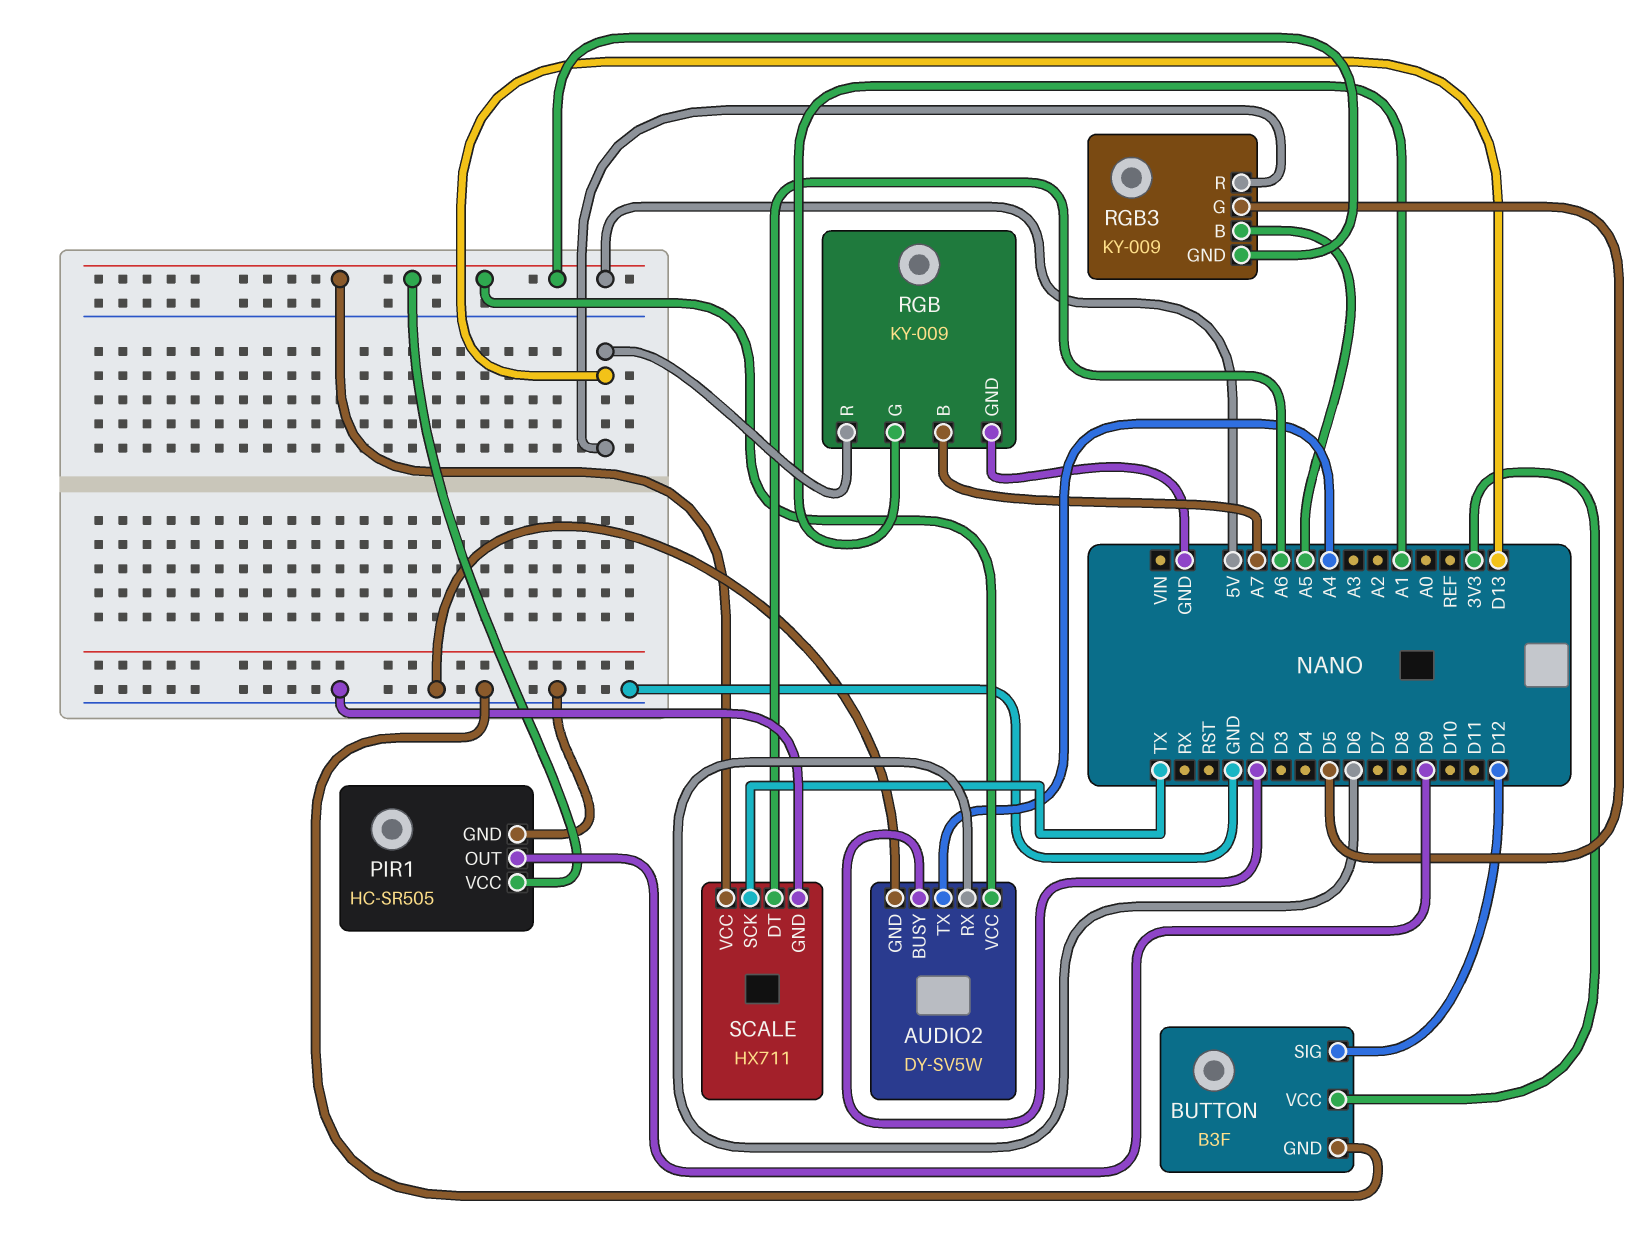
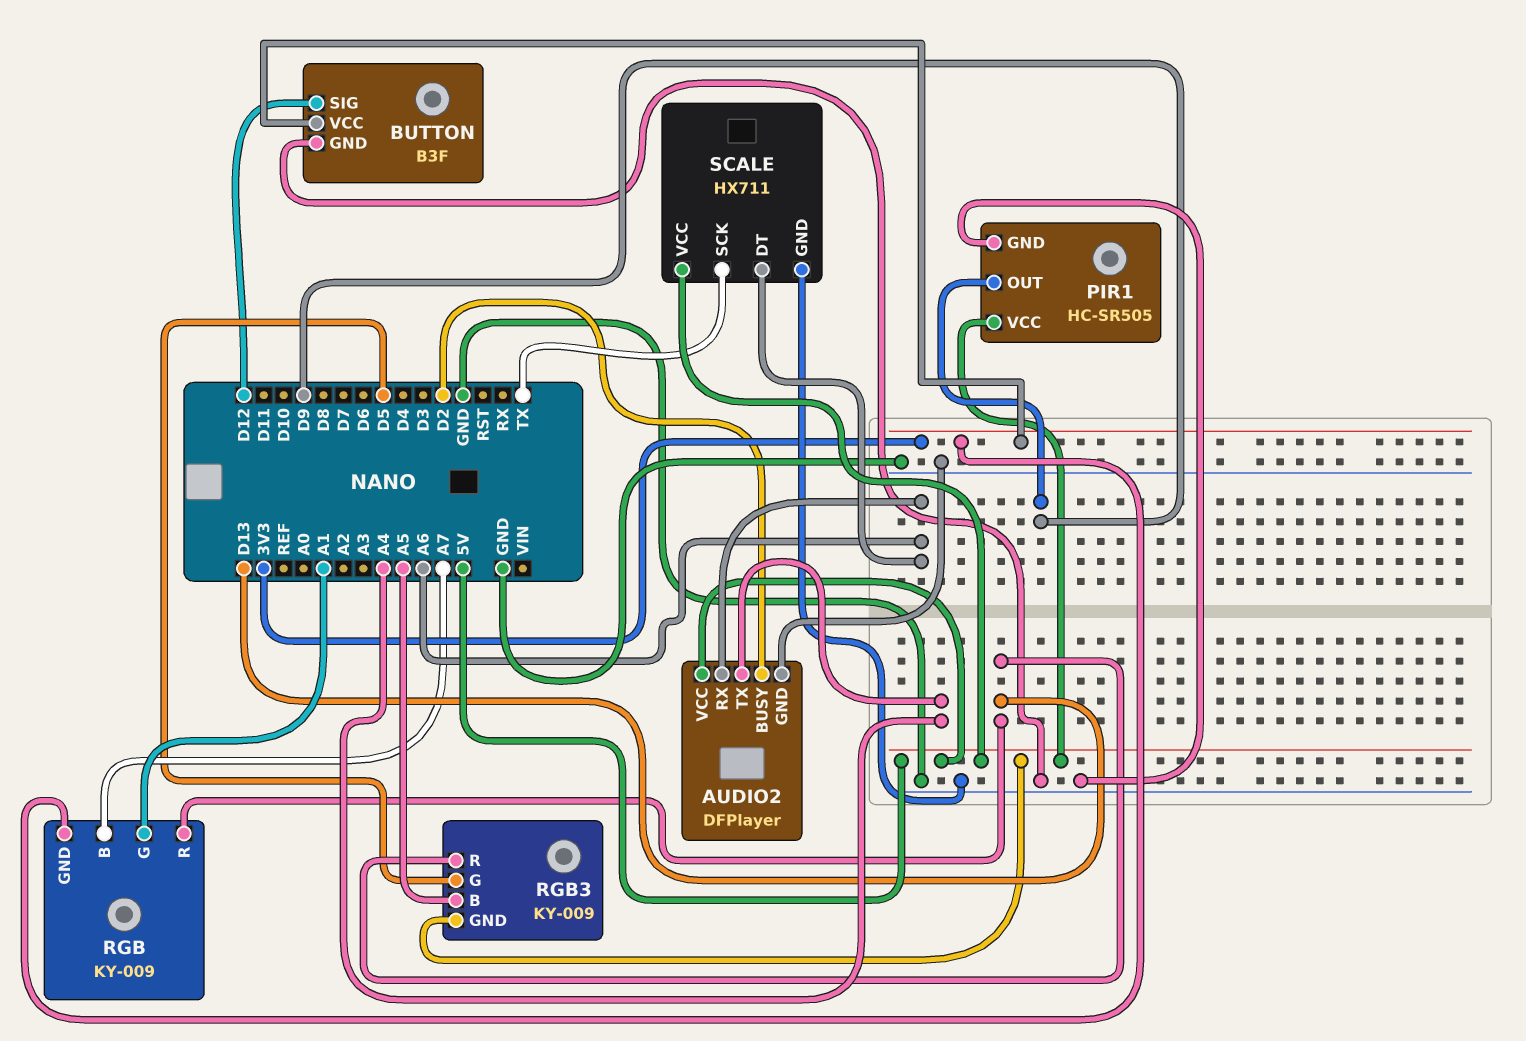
AUDIO2: DY-SV5W -> DFPlayer
AUDIO2 pin RX: D6 -> A6
RGB pin GND: GND -> 3V3

